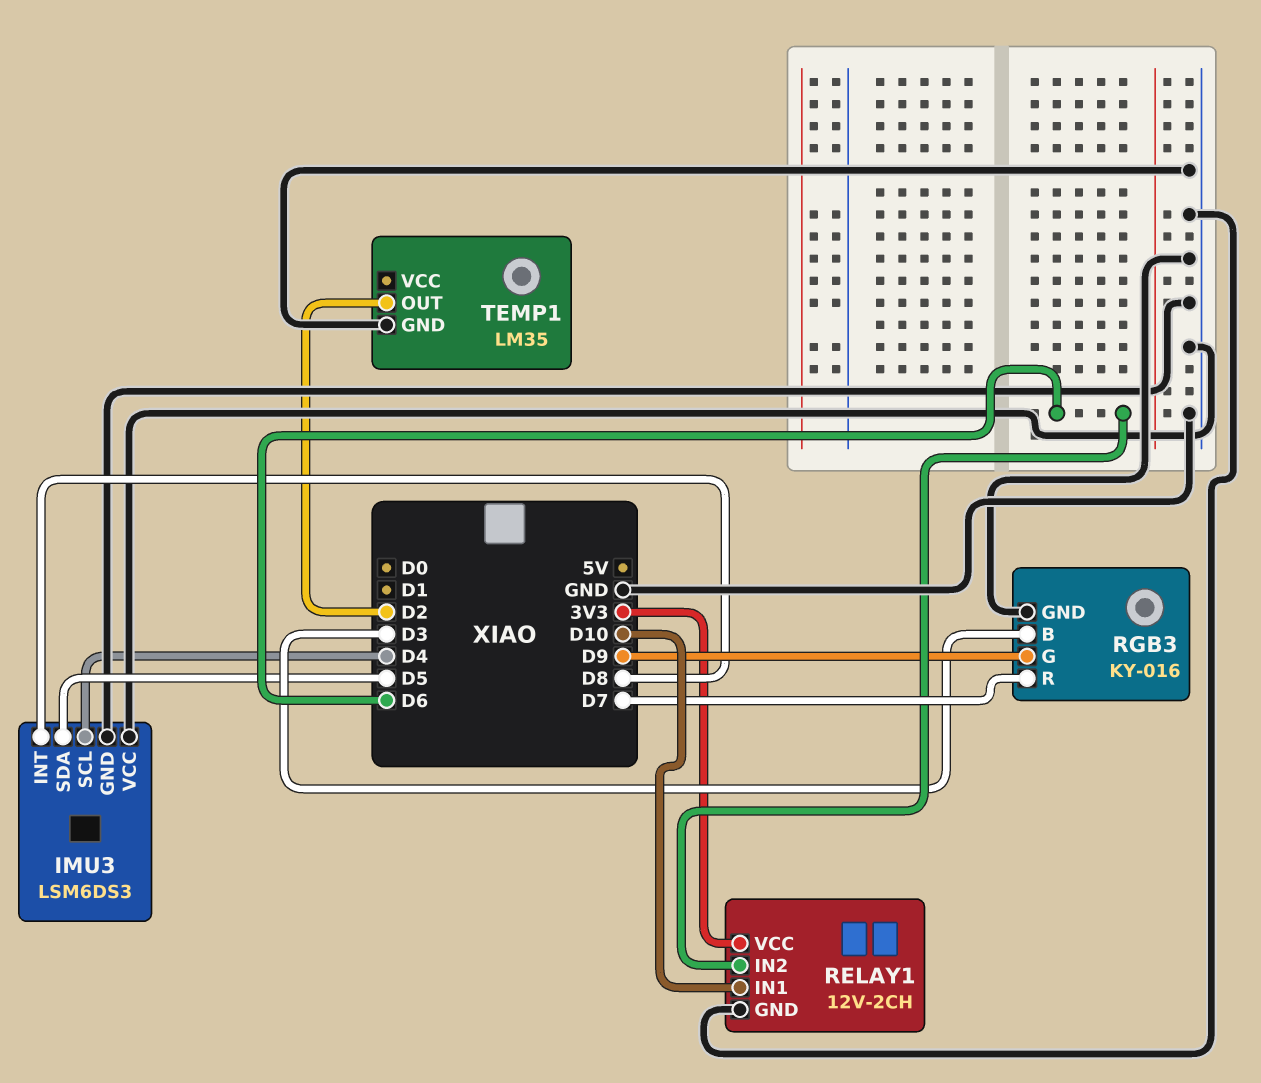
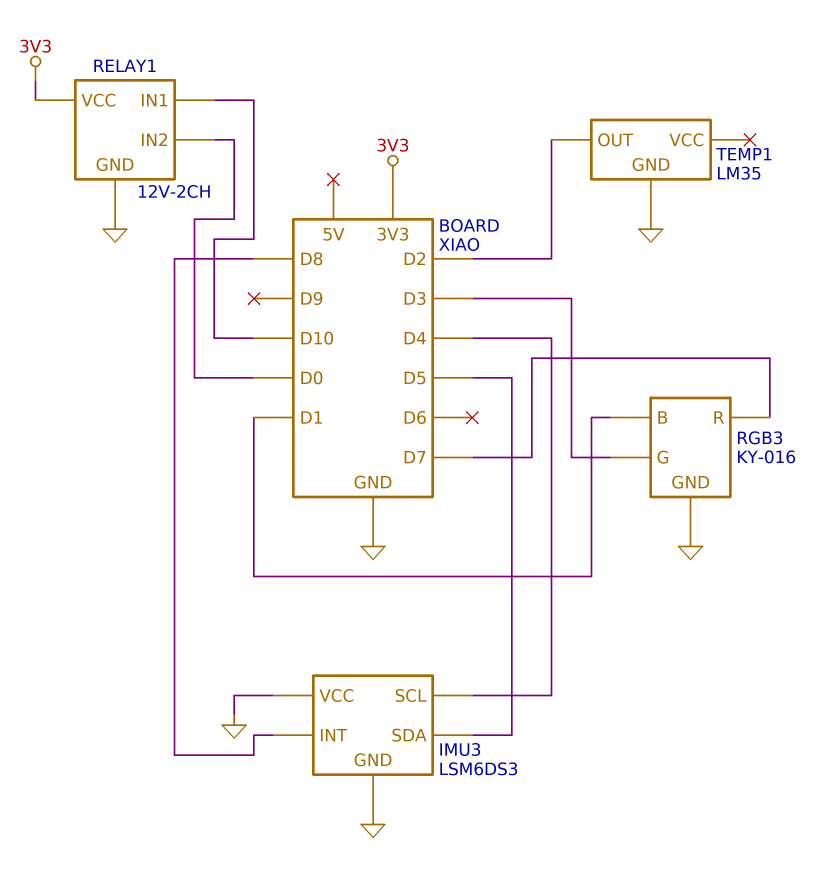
RELAY1 pin IN2: D6 -> D0
RGB3 pin B: D3 -> D1
RGB3 pin G: D9 -> D3

